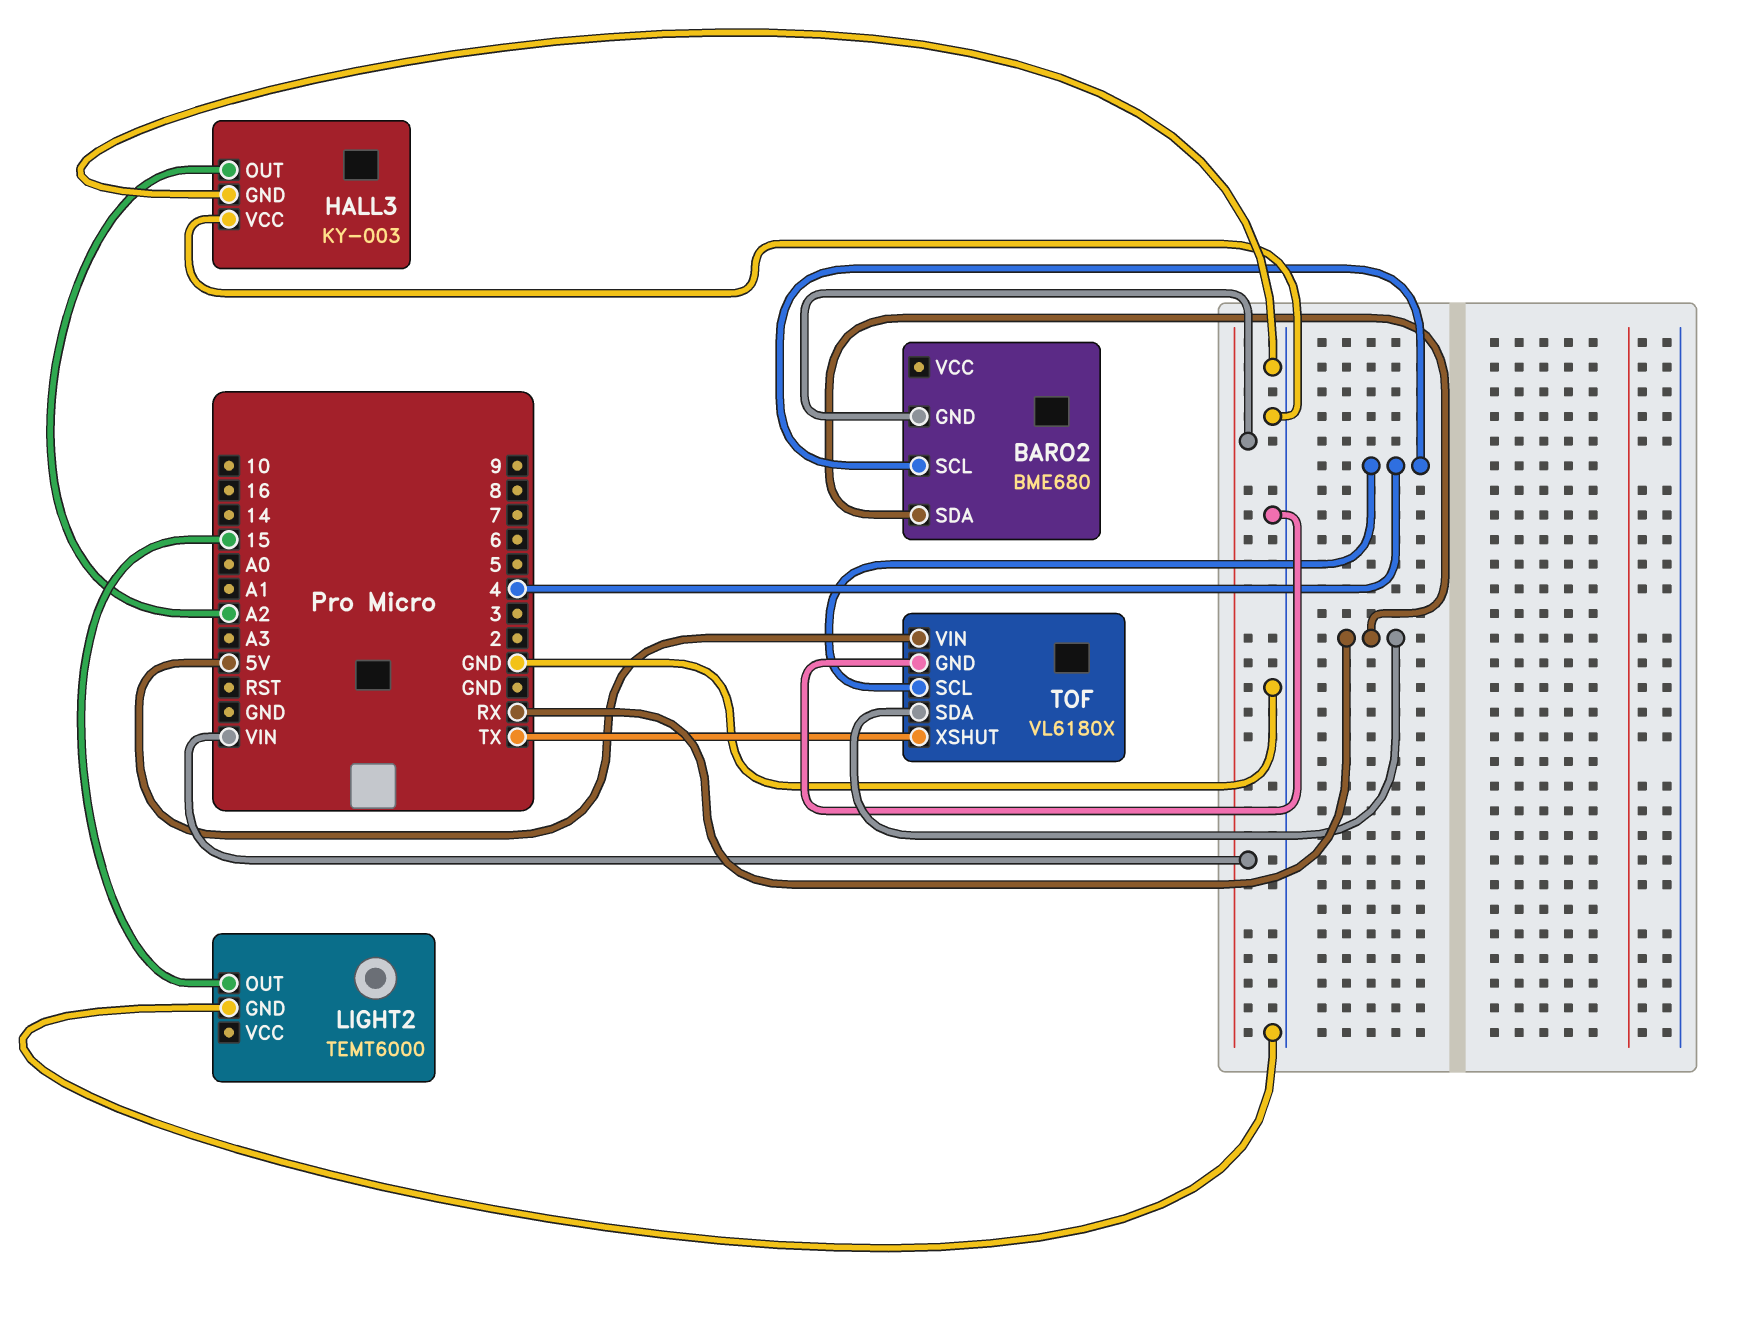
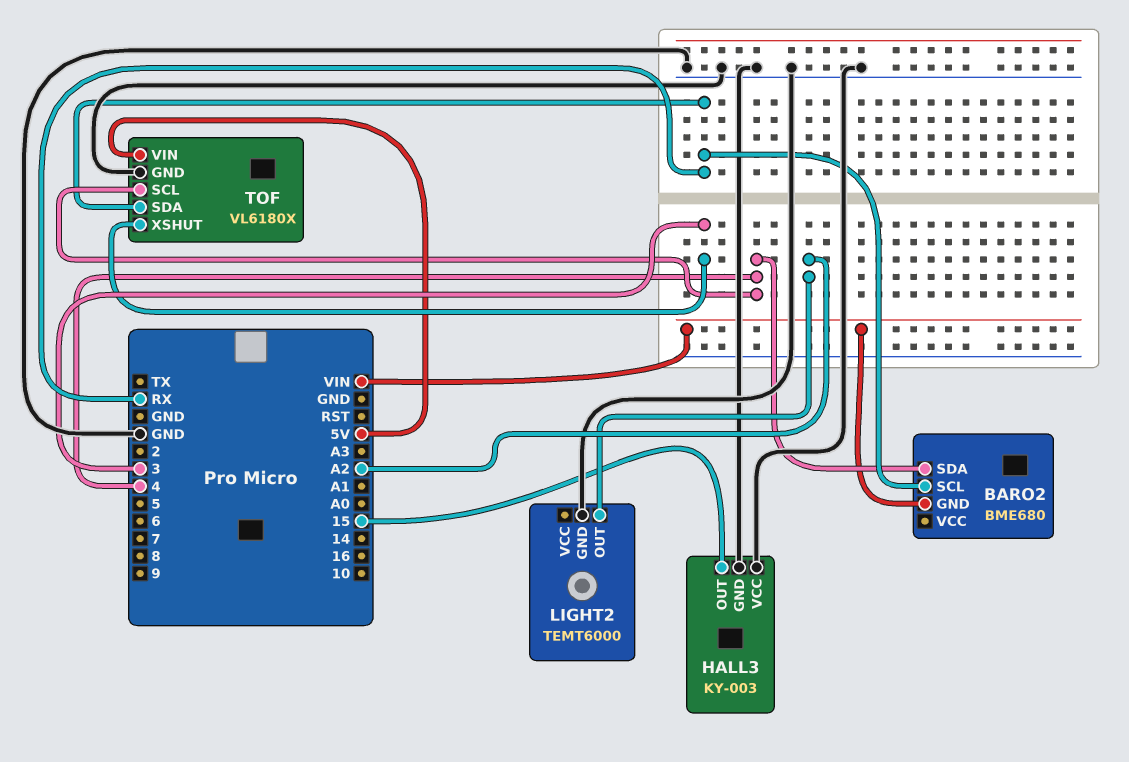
BARO2 pin SCL: 4 -> RX
BARO2 pin SDA: RX -> 4
HALL3 pin OUT: A2 -> 15
LIGHT2 pin OUT: 15 -> A2
TOF pin XSHUT: TX -> 3

